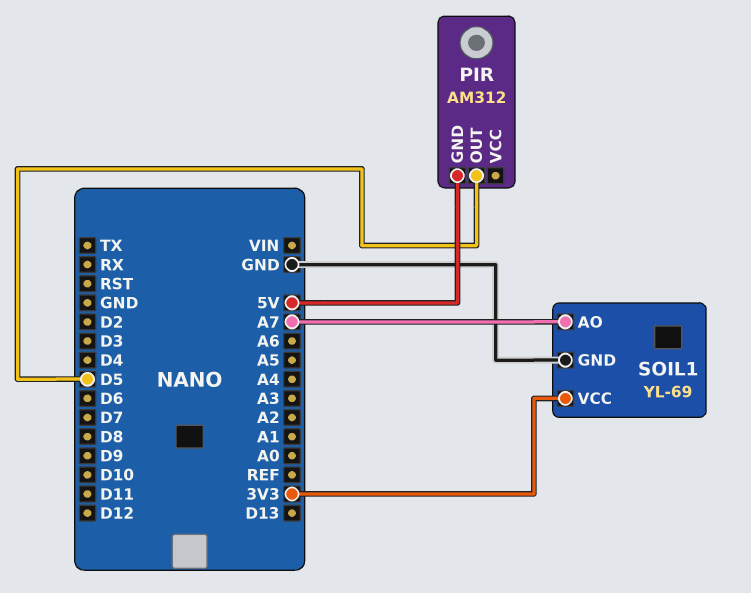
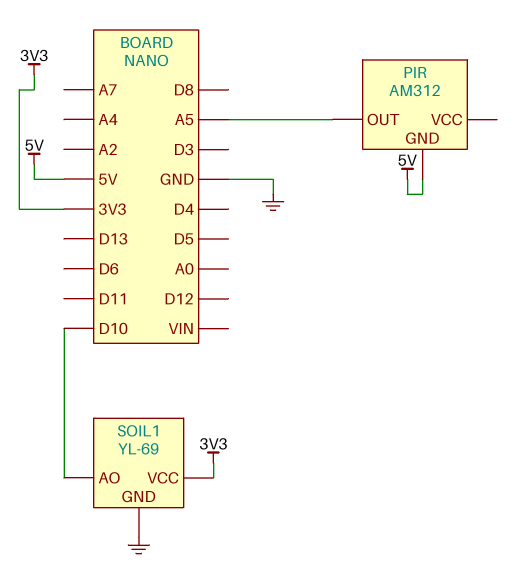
PIR pin OUT: D5 -> A5
SOIL1 pin AO: A7 -> D10

